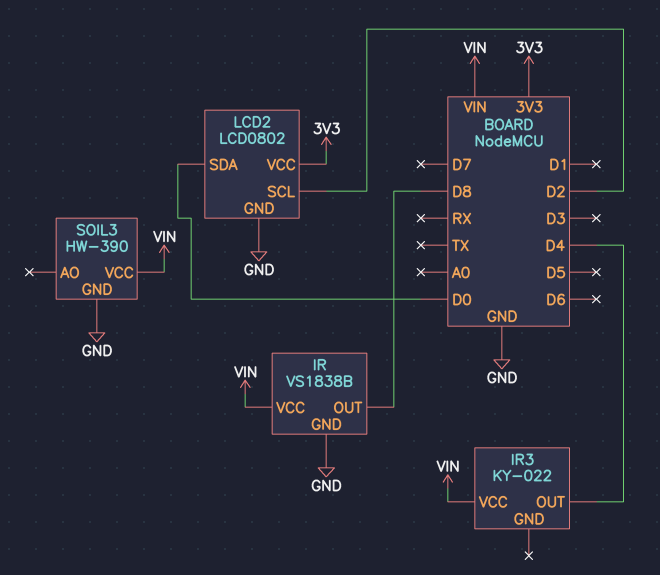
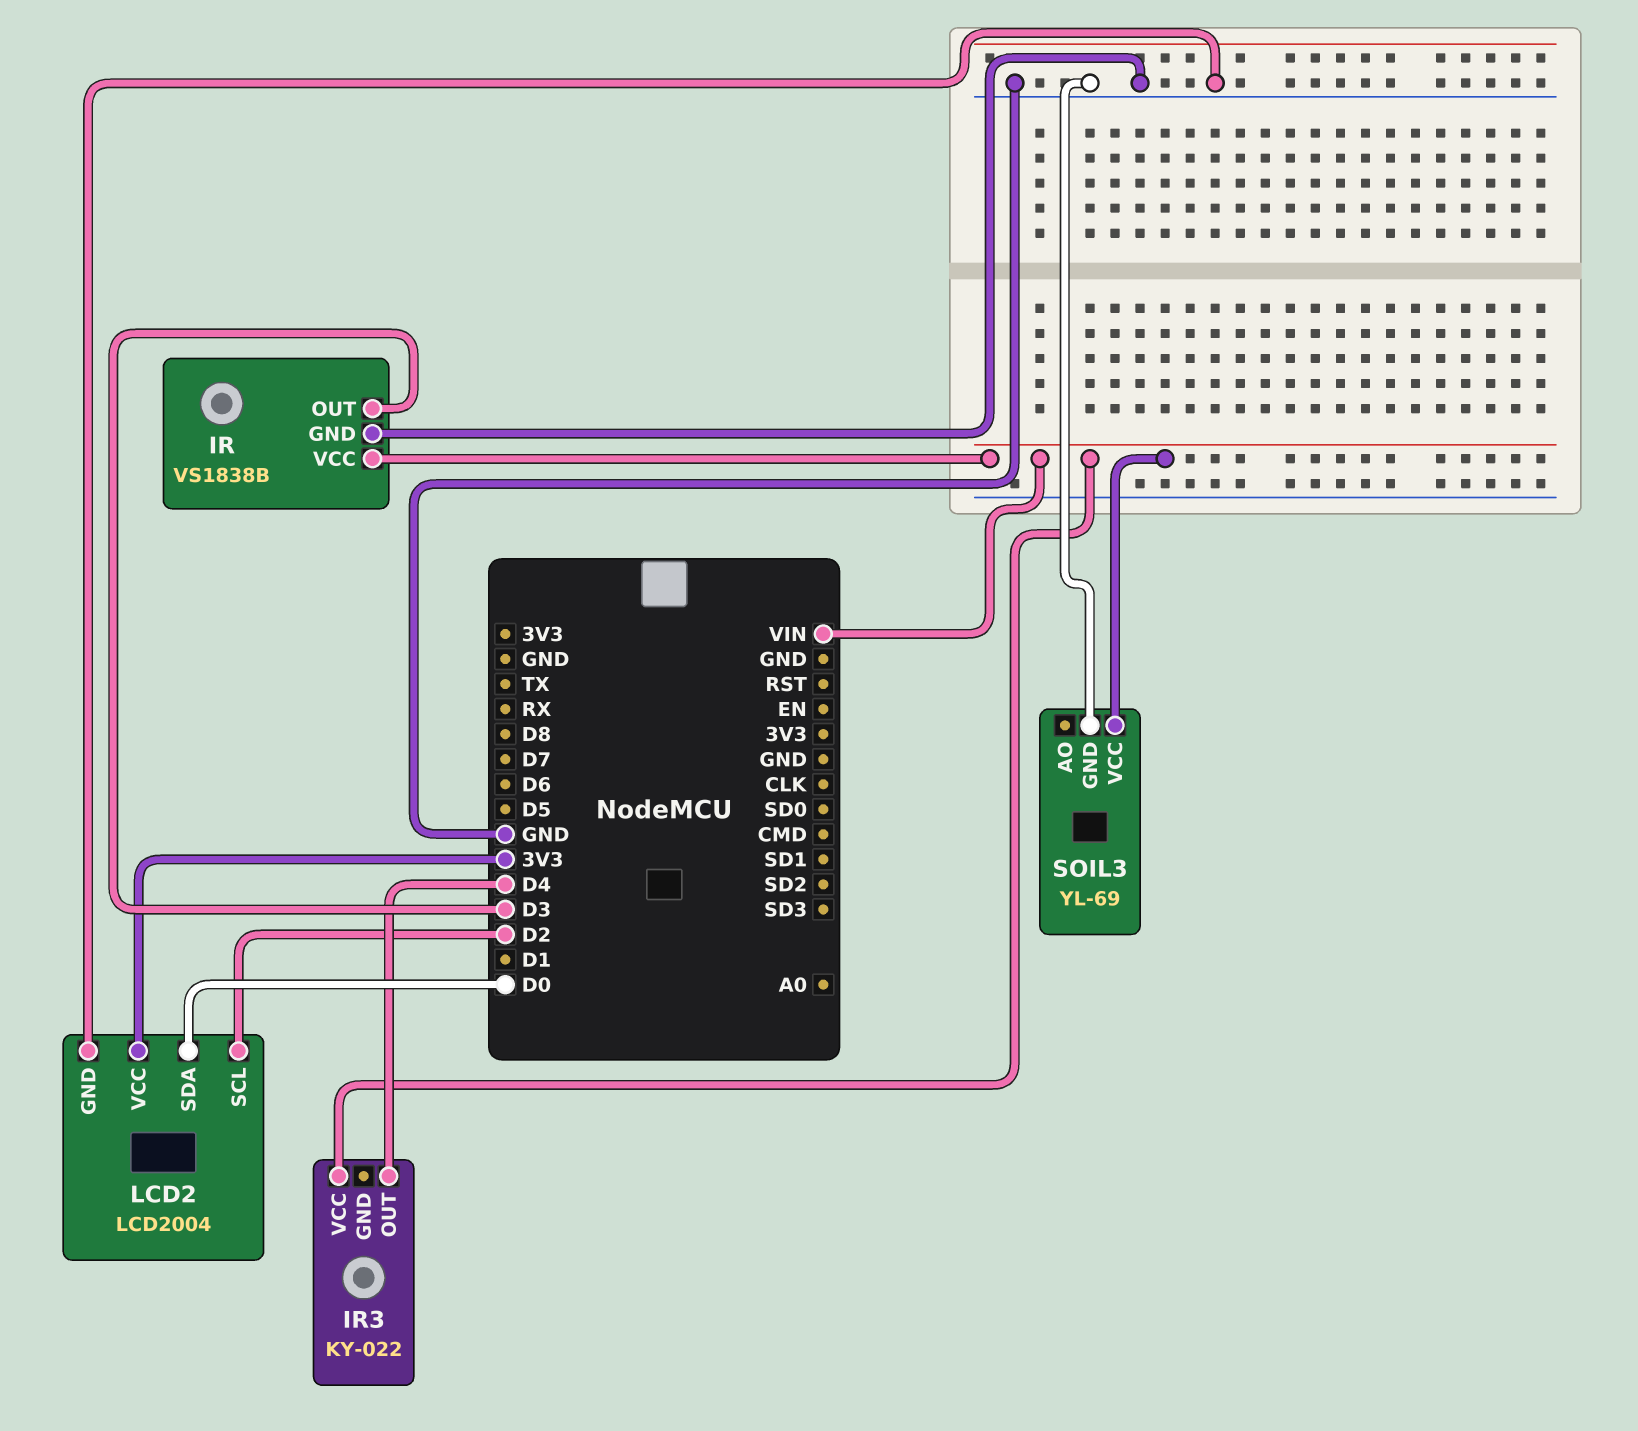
IR pin OUT: D8 -> D3
LCD2: LCD0802 -> LCD2004
SOIL3: HW-390 -> YL-69

